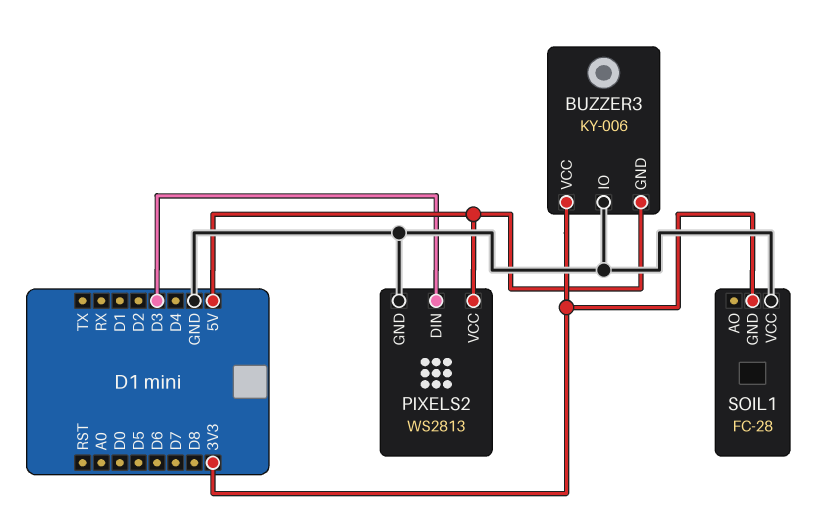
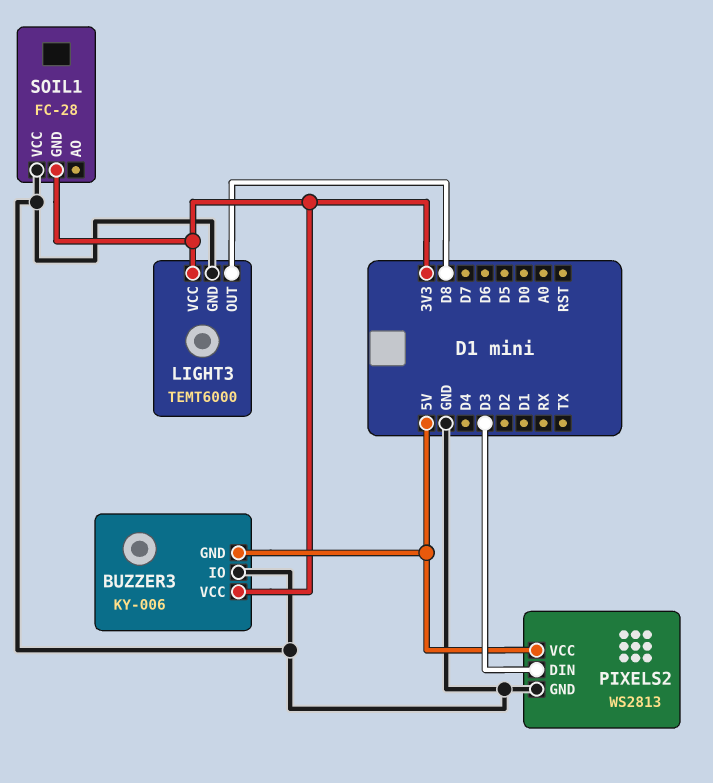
LIGHT3: none -> TEMT6000
LIGHT3 pin GND: none -> GND
LIGHT3 pin OUT: none -> D8
LIGHT3 pin VCC: none -> 3V3

